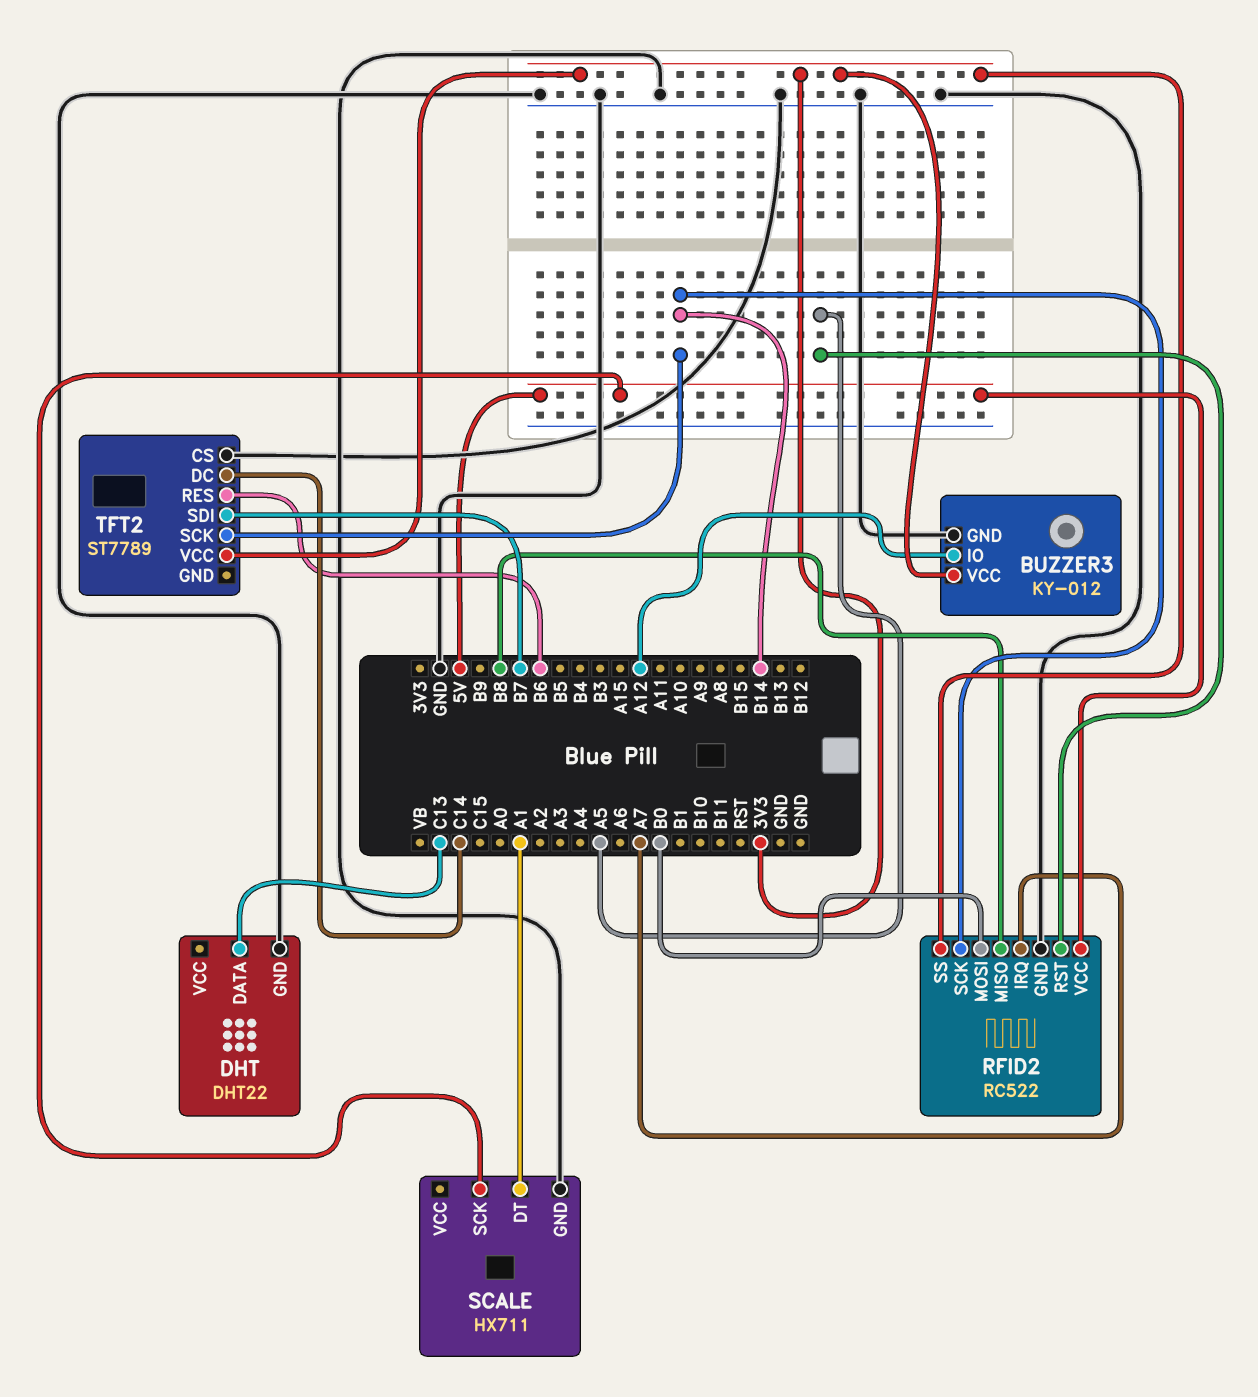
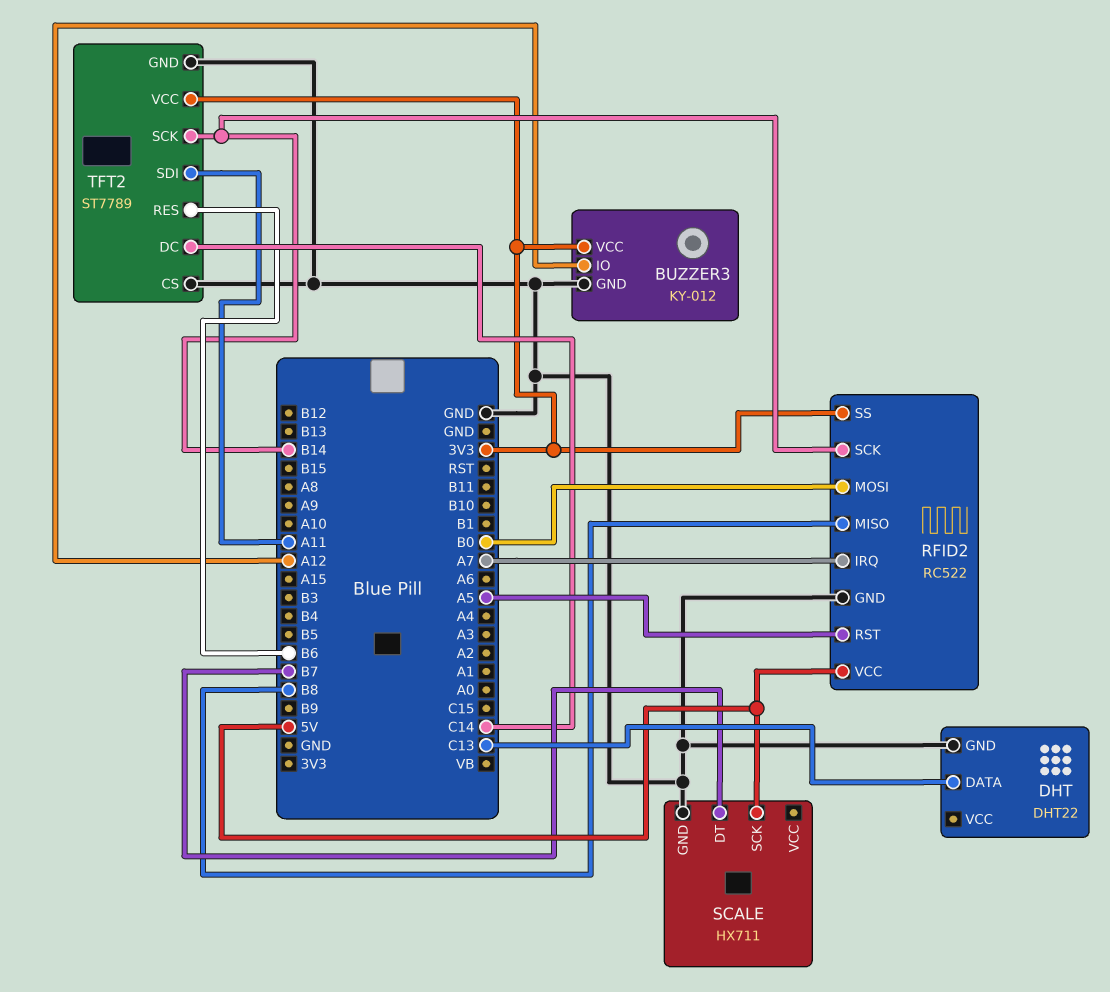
SCALE pin DT: A1 -> B7
TFT2 pin GND: none -> GND
TFT2 pin SDI: B7 -> A11

